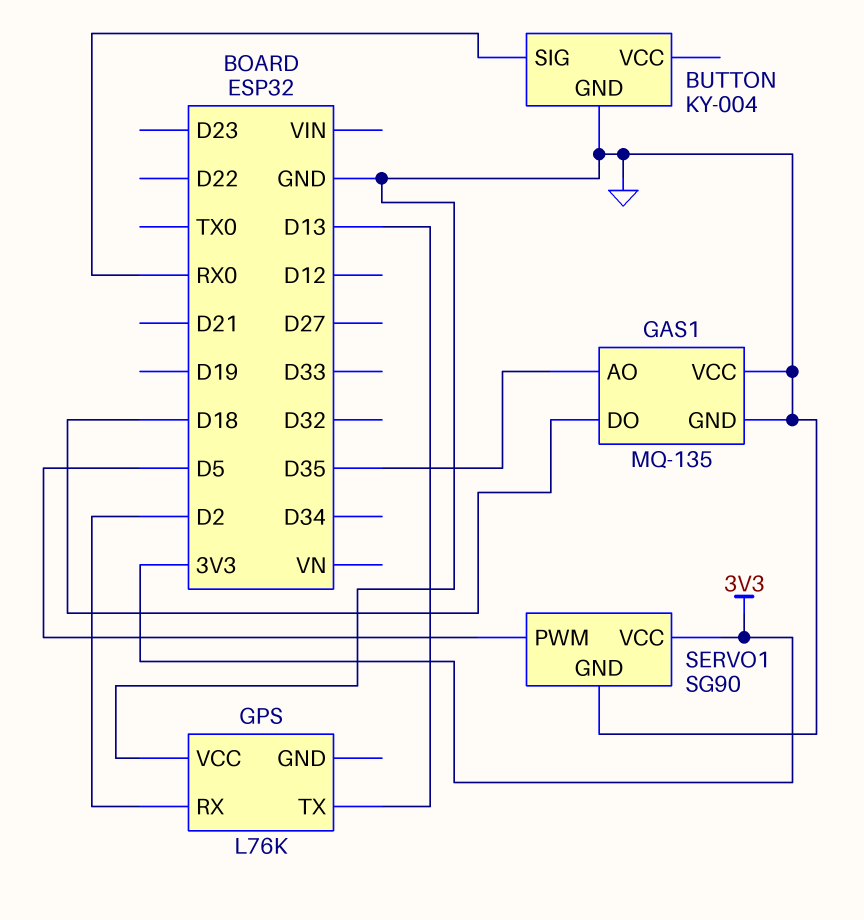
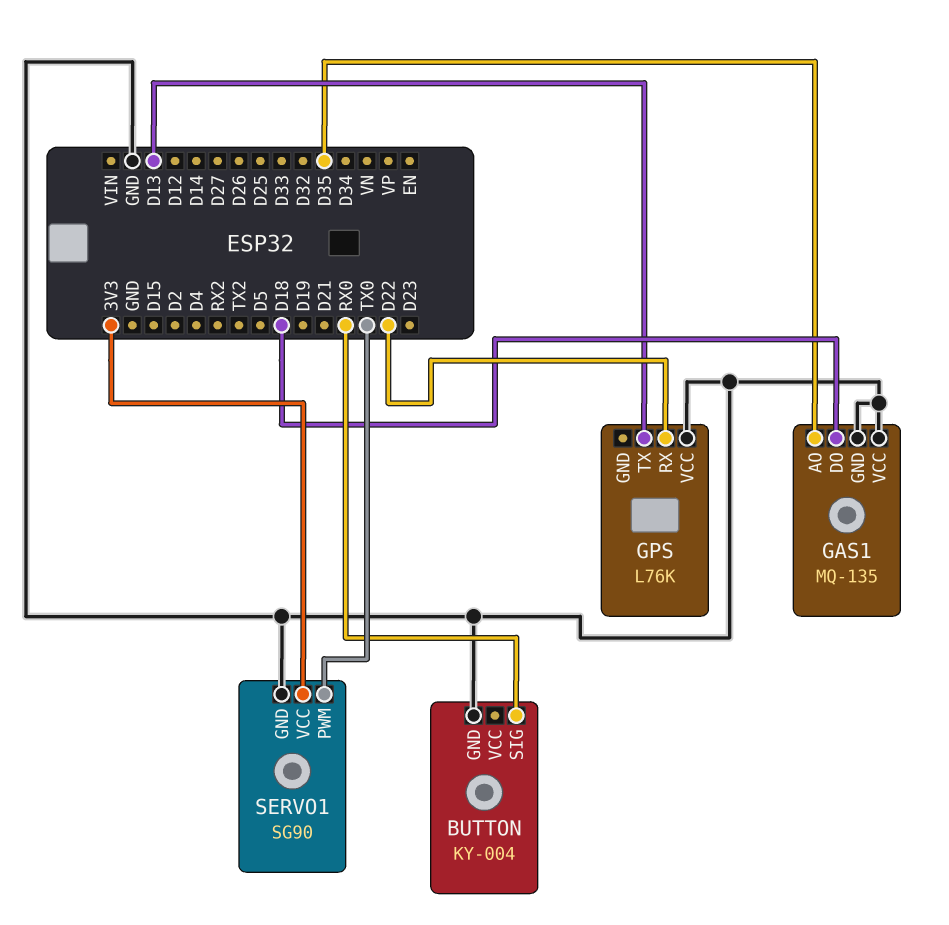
GPS pin RX: D2 -> D22
SERVO1 pin PWM: D5 -> TX0

